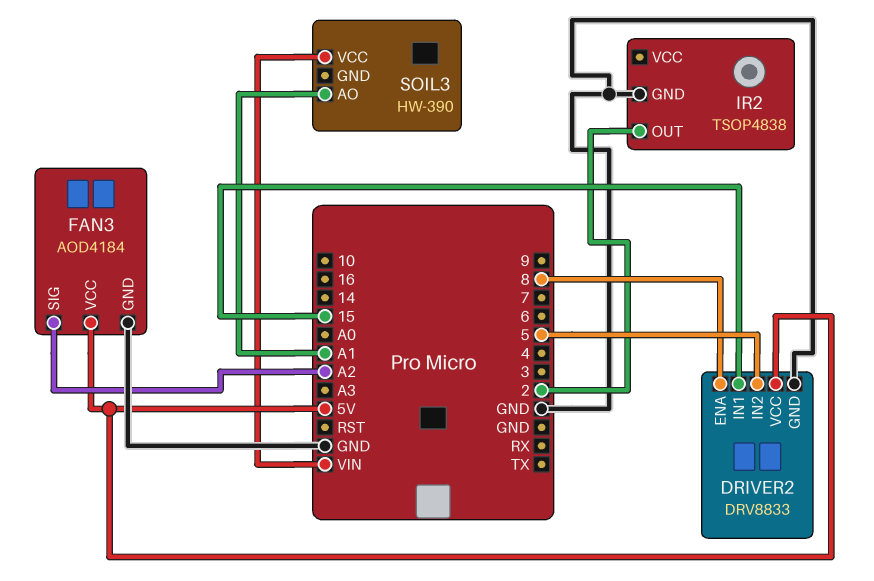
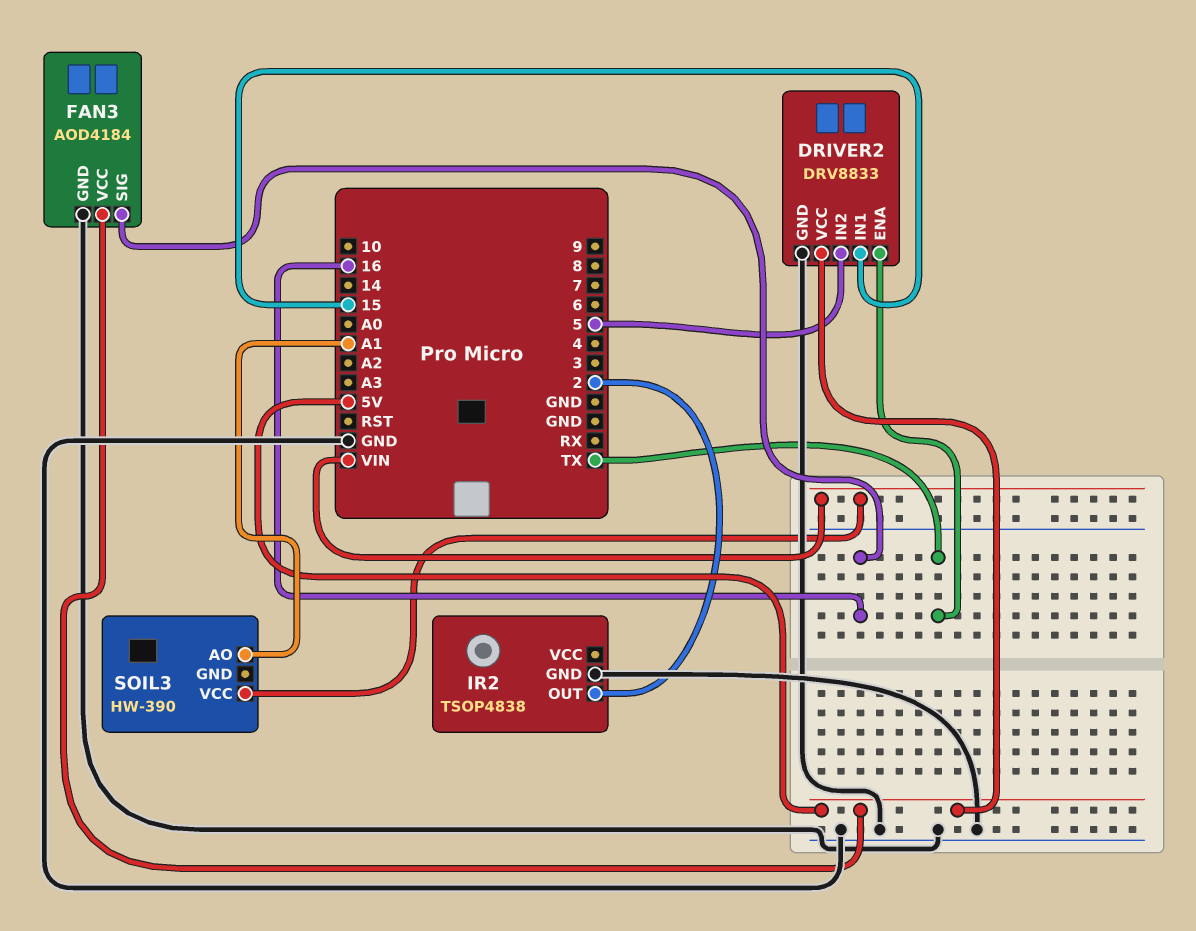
DRIVER2 pin ENA: 8 -> TX
FAN3 pin SIG: A2 -> 16

